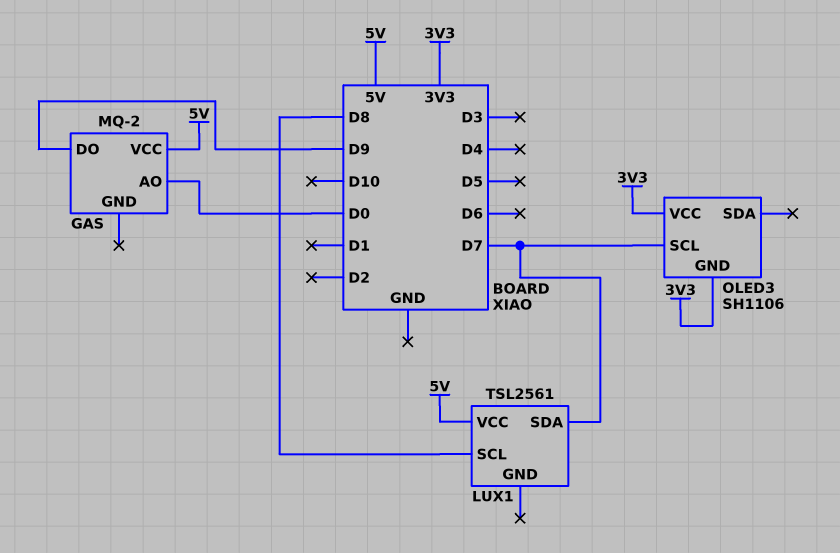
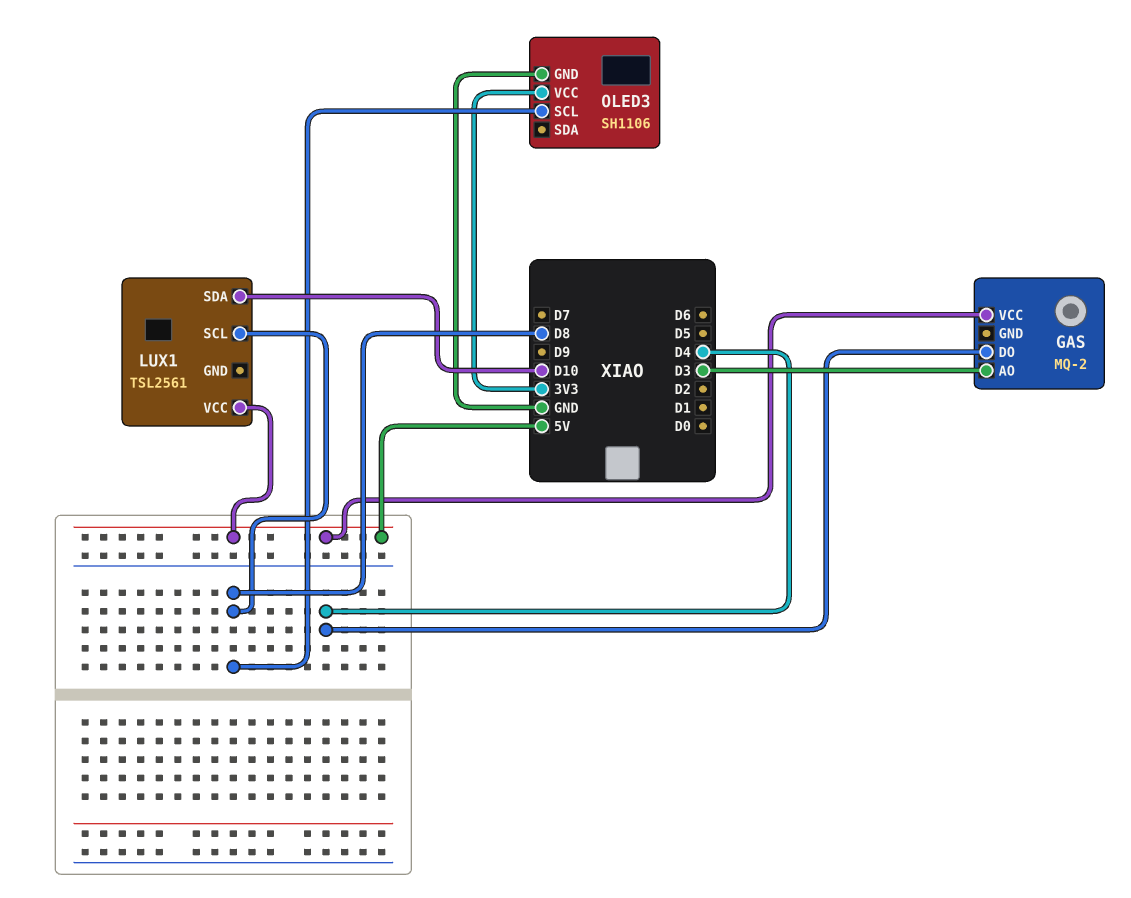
GAS pin AO: D0 -> D3
GAS pin DO: D9 -> D4
LUX1 pin SDA: D7 -> D10
OLED3 pin GND: 3V3 -> GND
OLED3 pin SCL: D7 -> D8

